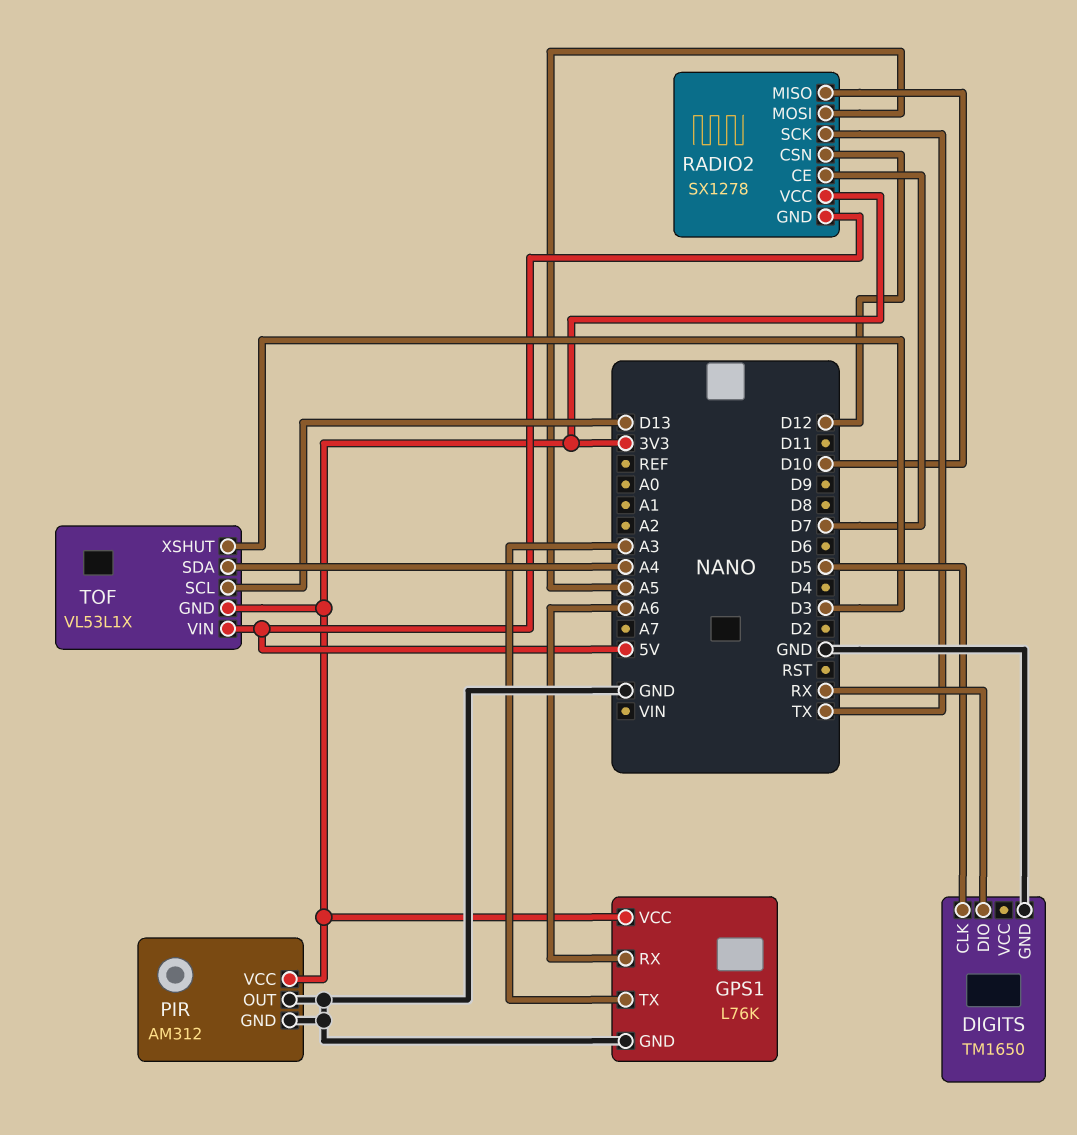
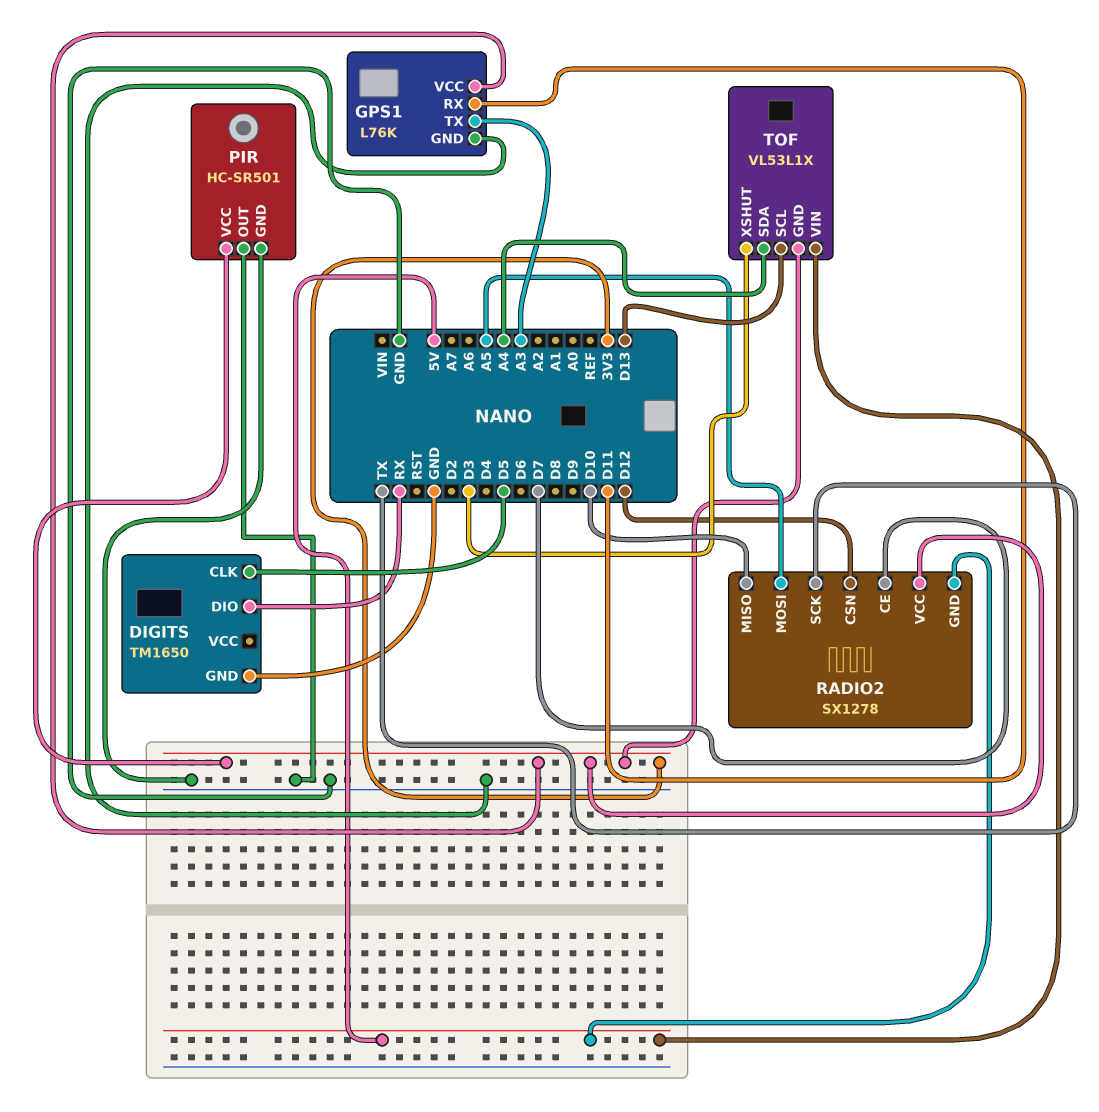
GPS1 pin RX: A6 -> D11
PIR: AM312 -> HC-SR501

